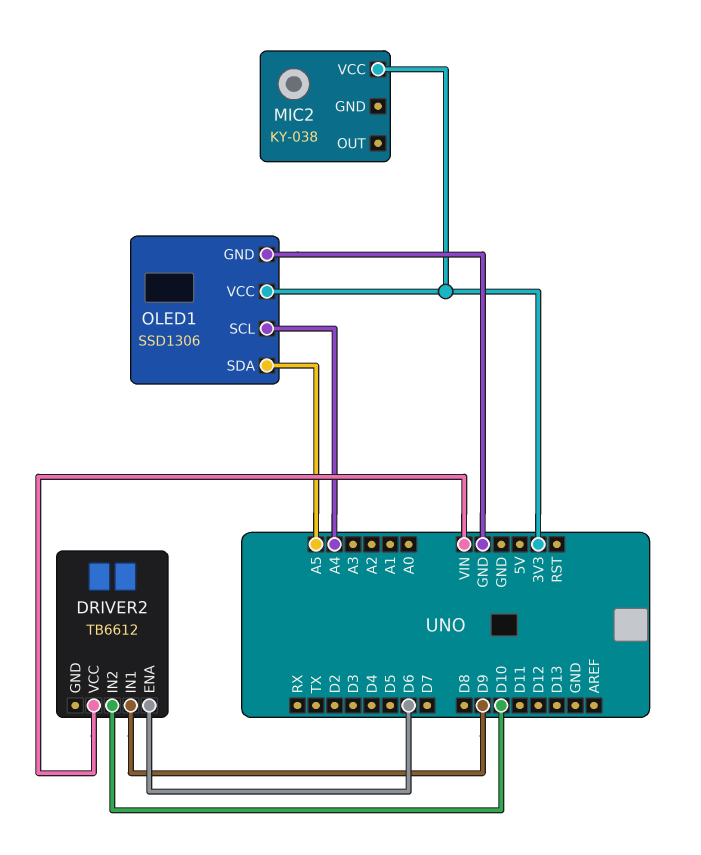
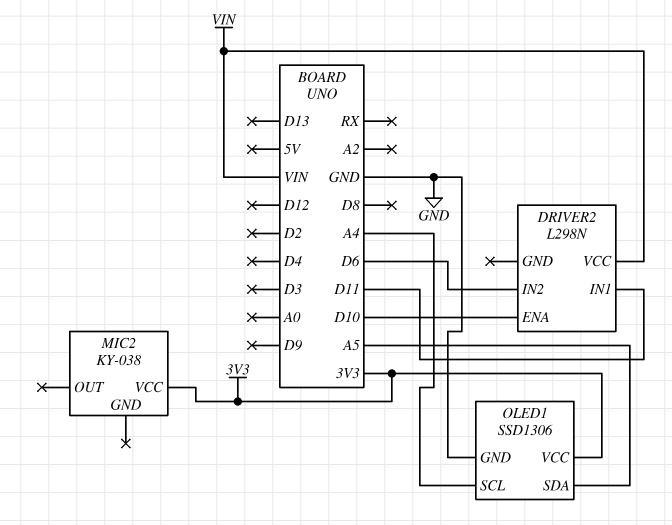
DRIVER2: TB6612 -> L298N
DRIVER2 pin ENA: D6 -> D10
DRIVER2 pin IN1: D9 -> D11
DRIVER2 pin IN2: D10 -> D6

